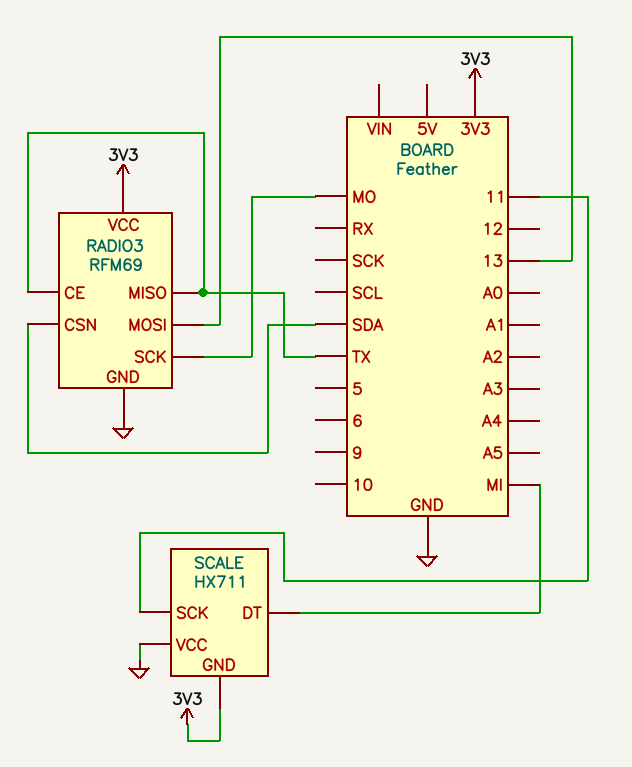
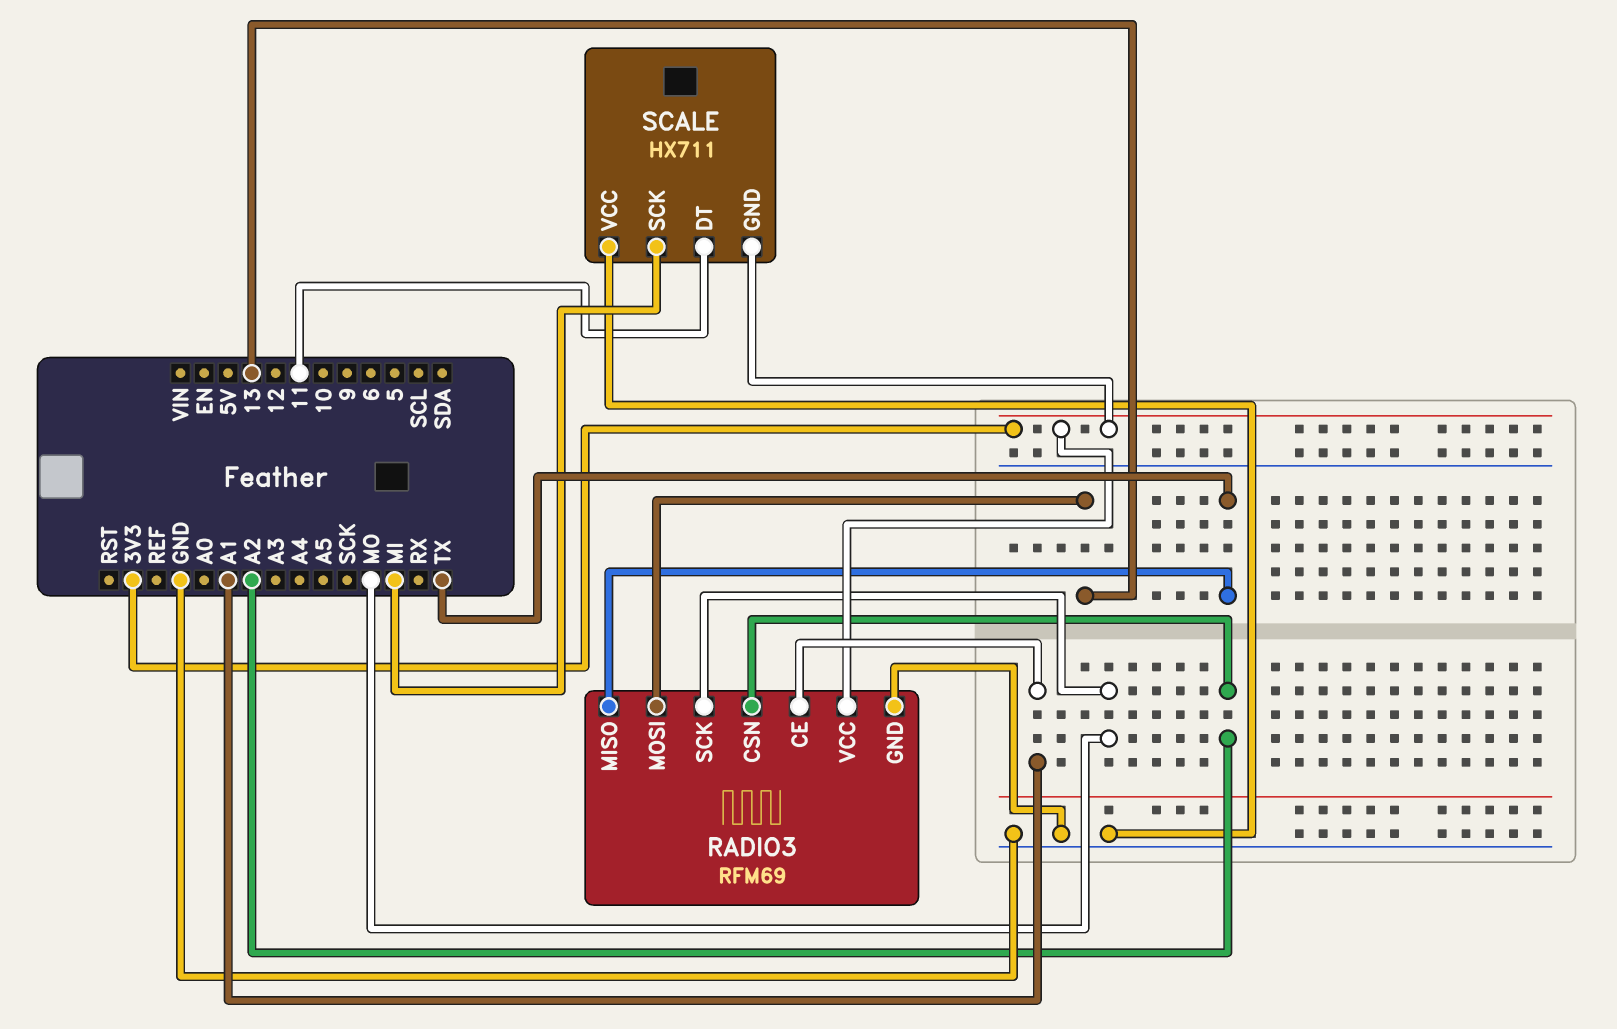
RADIO3 pin CE: TX -> A1
RADIO3 pin CSN: SDA -> A2
SCALE pin DT: MI -> 11
SCALE pin SCK: 11 -> MI

